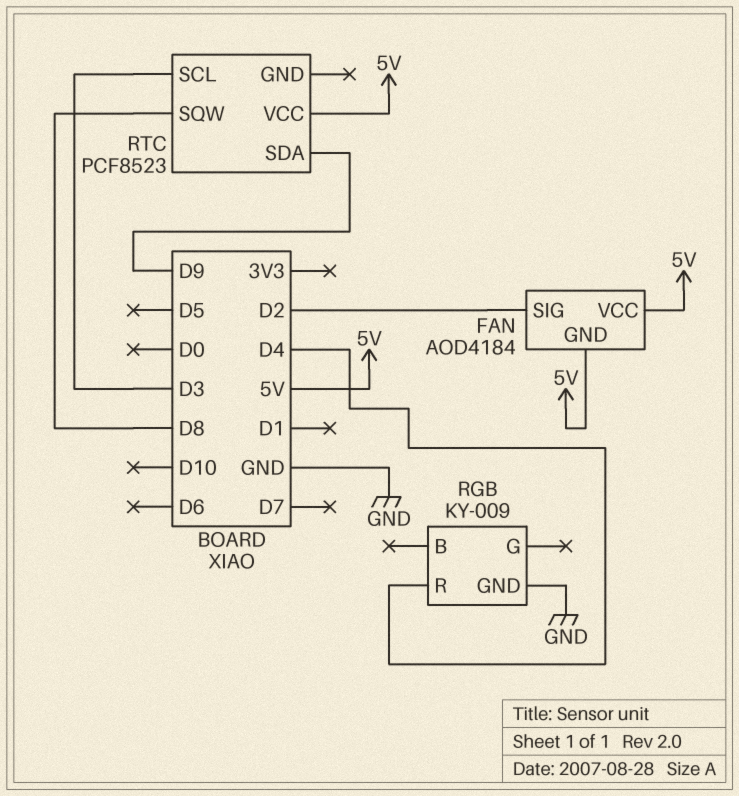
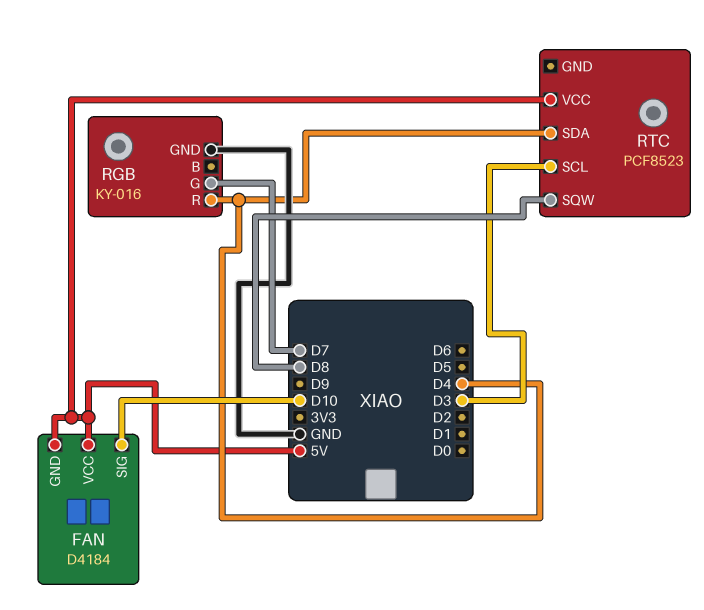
FAN: AOD4184 -> D4184
FAN pin SIG: D2 -> D10
RGB: KY-009 -> KY-016
RGB pin G: none -> D7
RTC pin SDA: D9 -> D4

